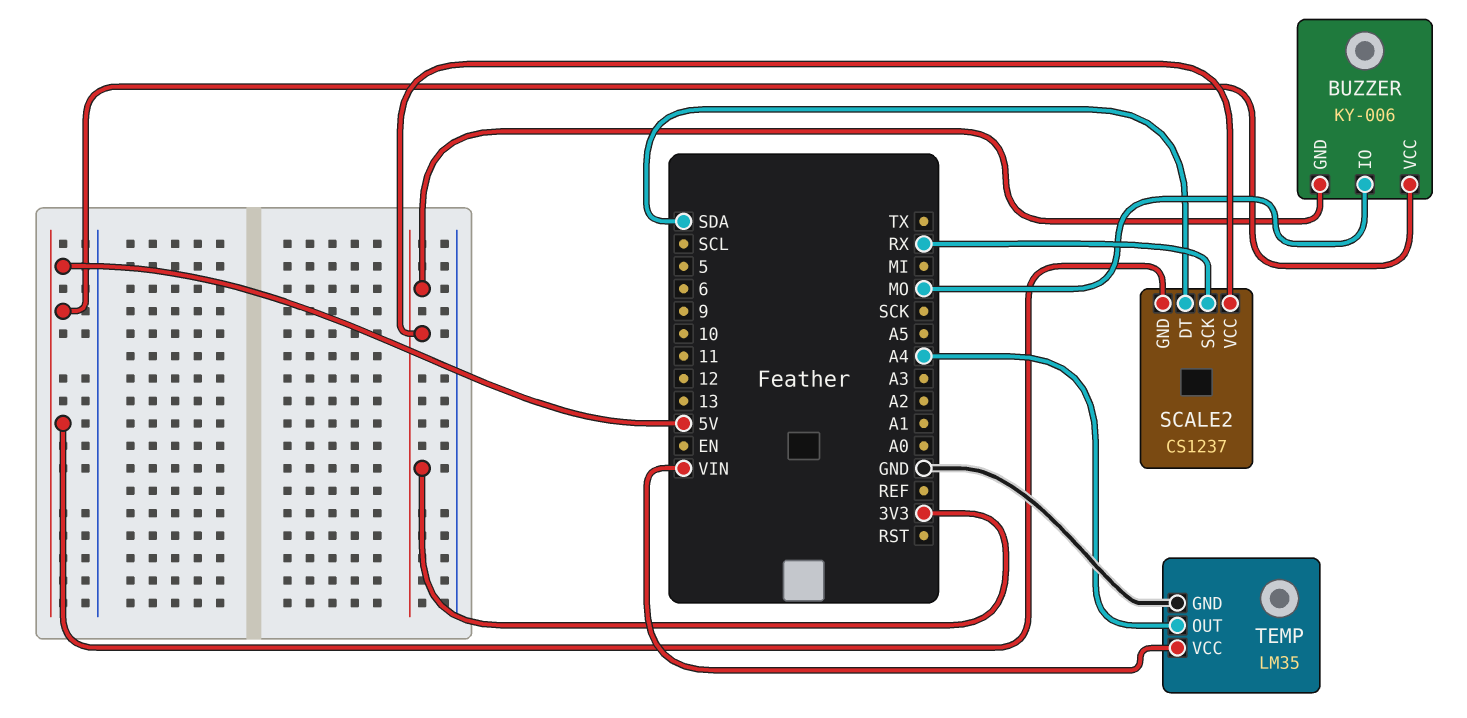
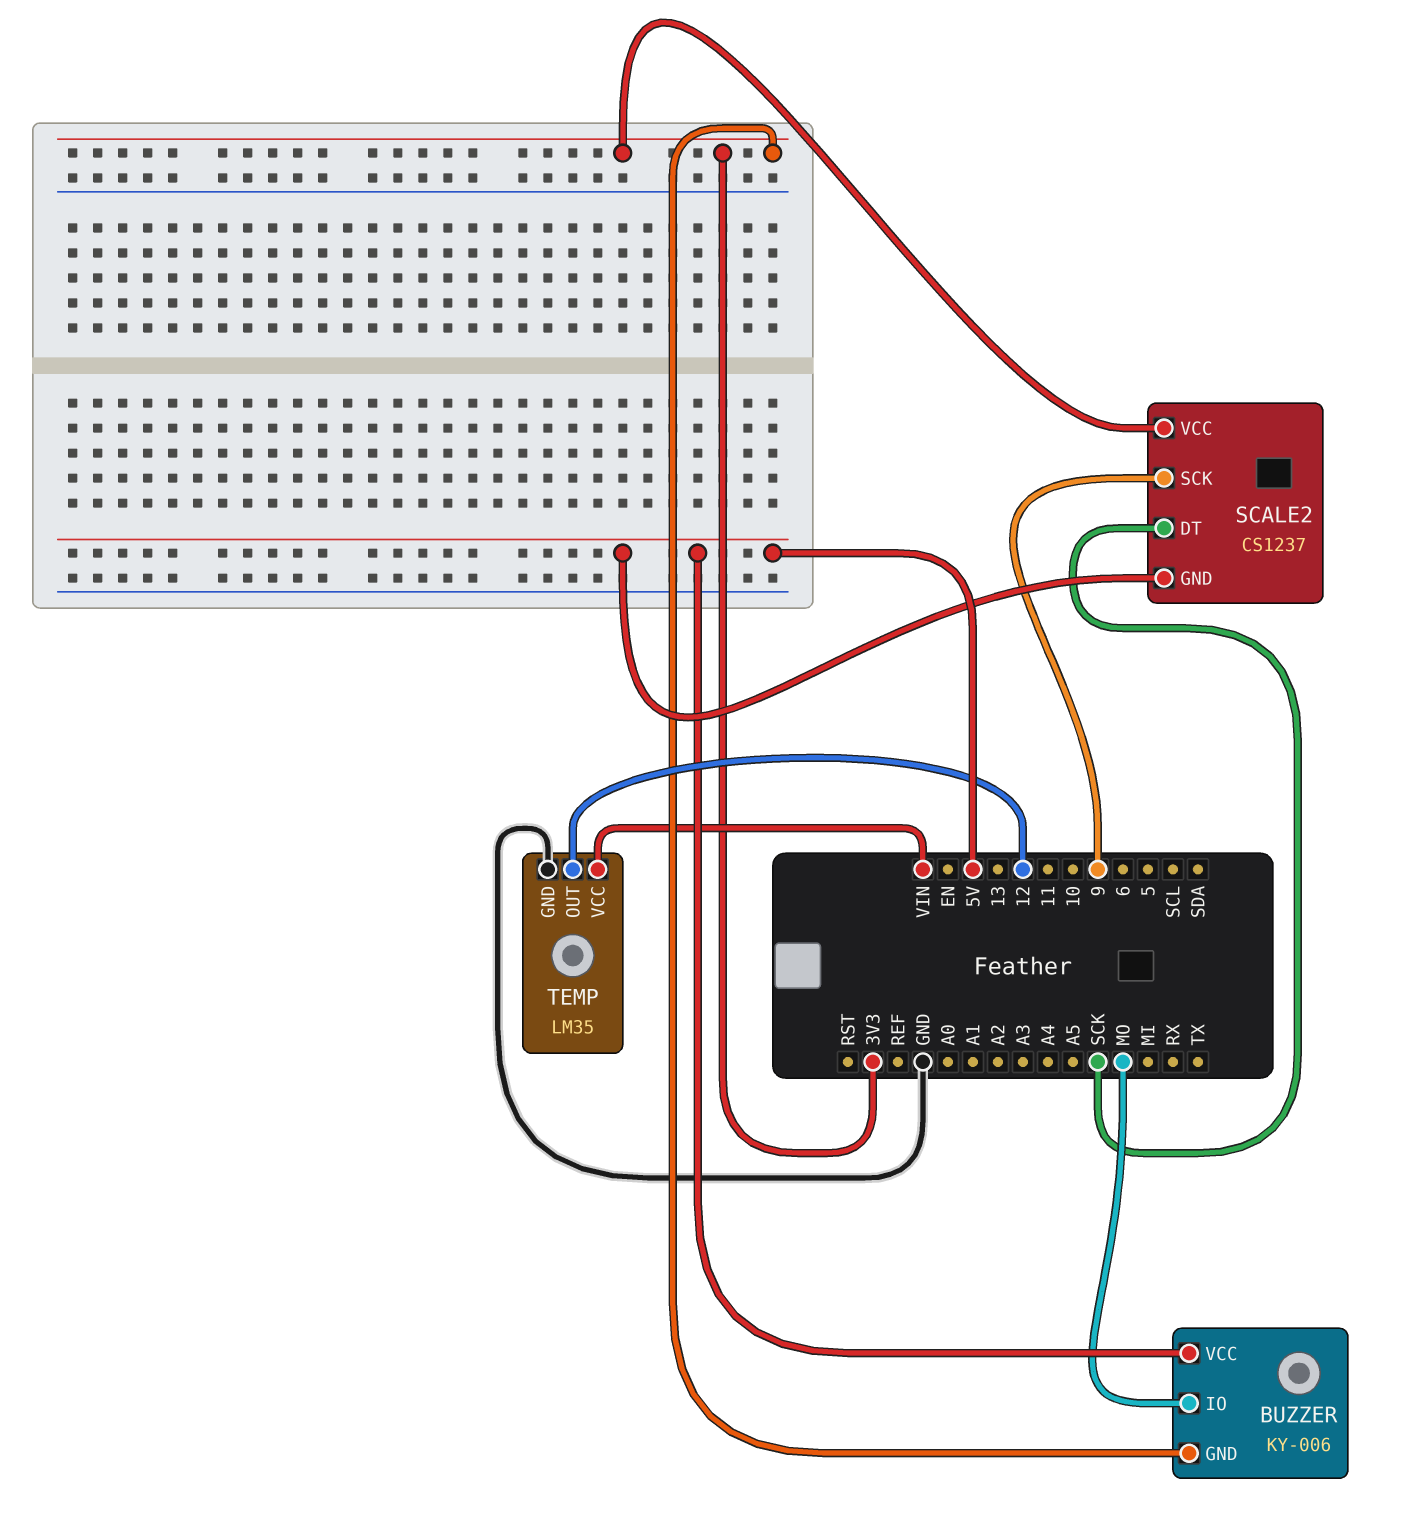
SCALE2 pin DT: SDA -> SCK
SCALE2 pin SCK: RX -> 9
TEMP pin OUT: A4 -> 12

